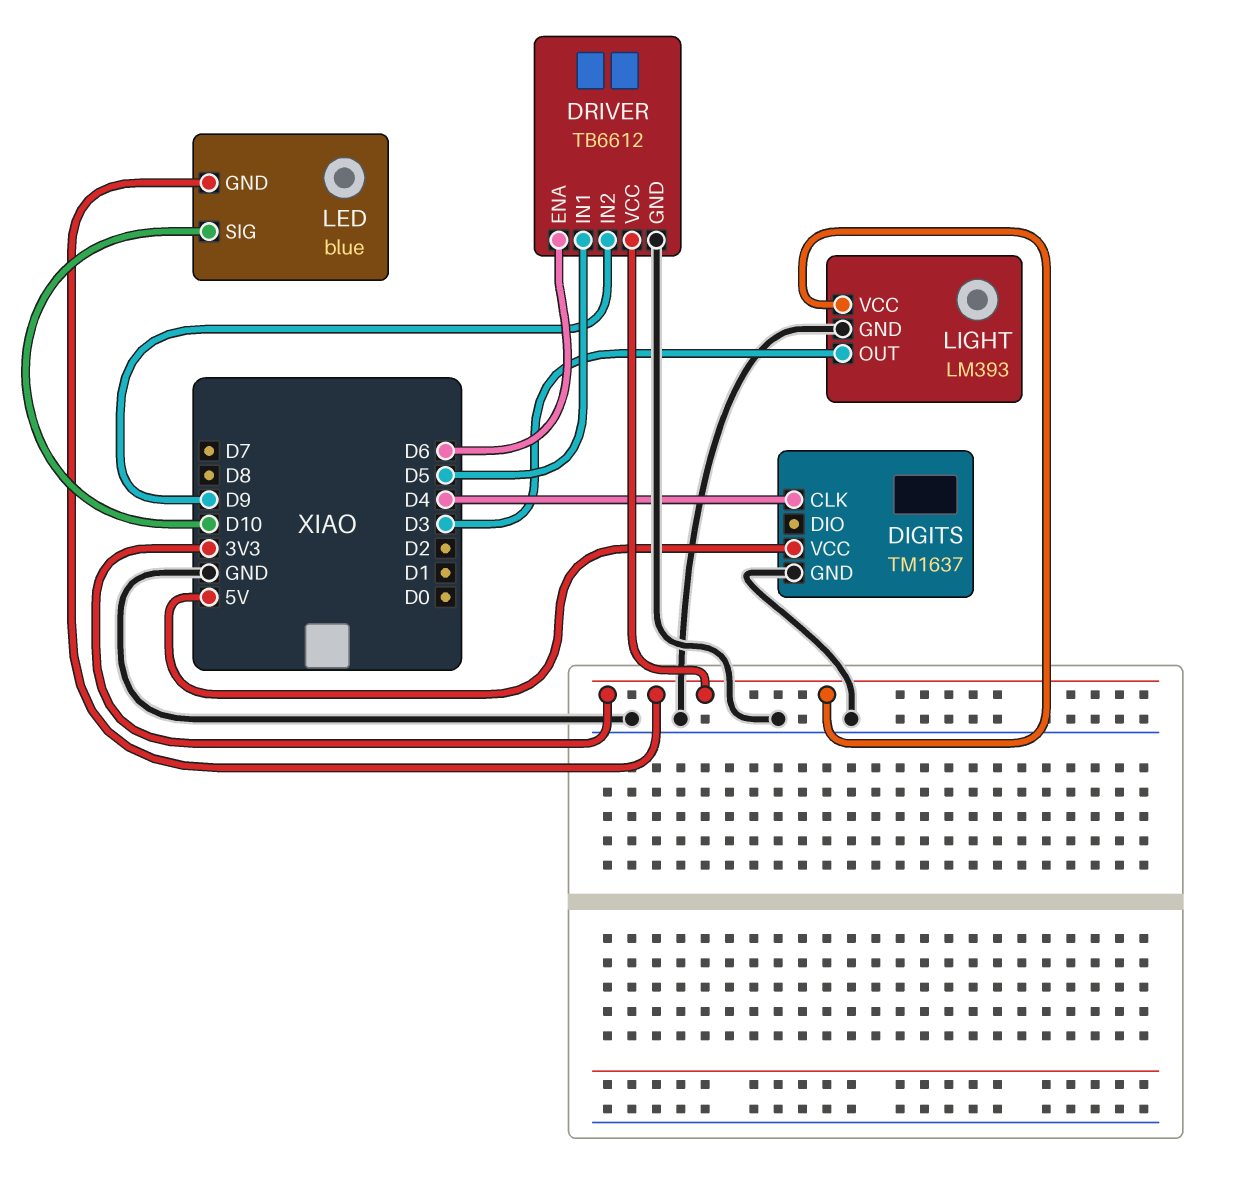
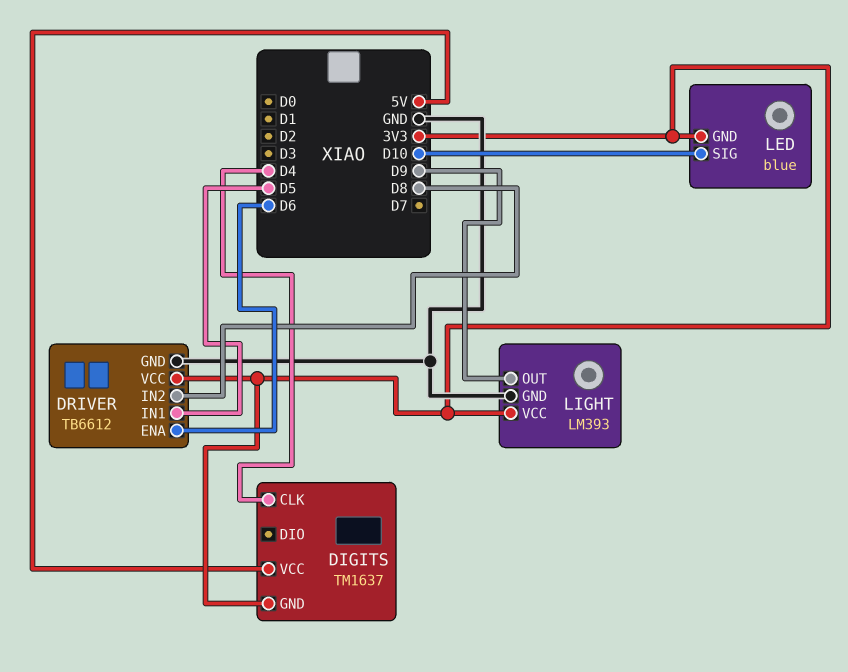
DIGITS pin GND: GND -> 3V3
DRIVER pin IN2: D9 -> D8
LIGHT pin OUT: D3 -> D9

